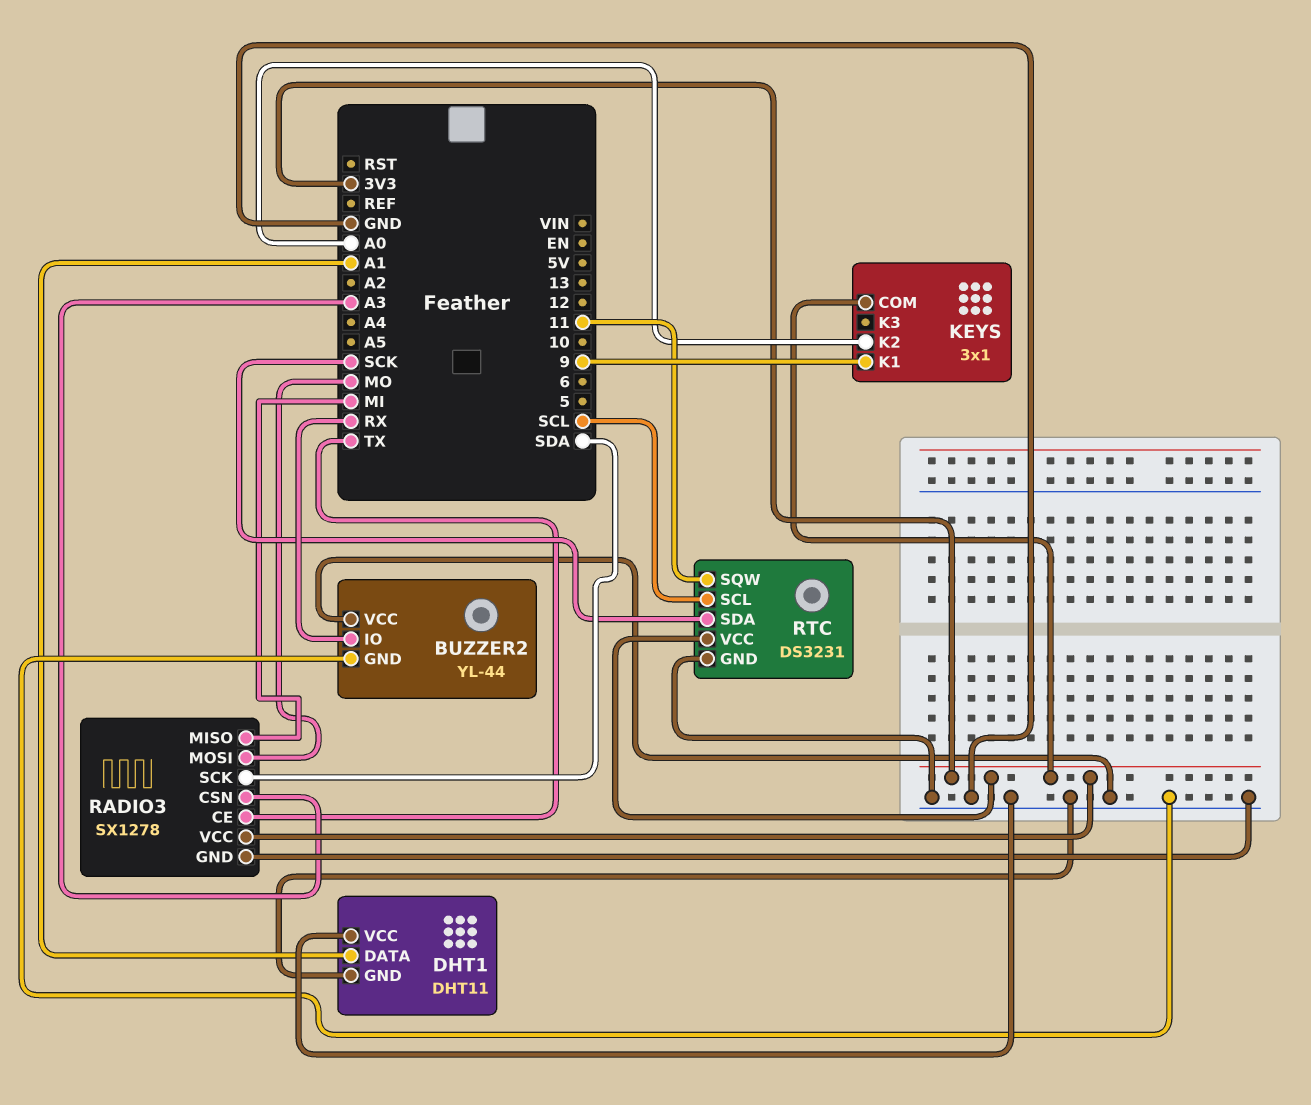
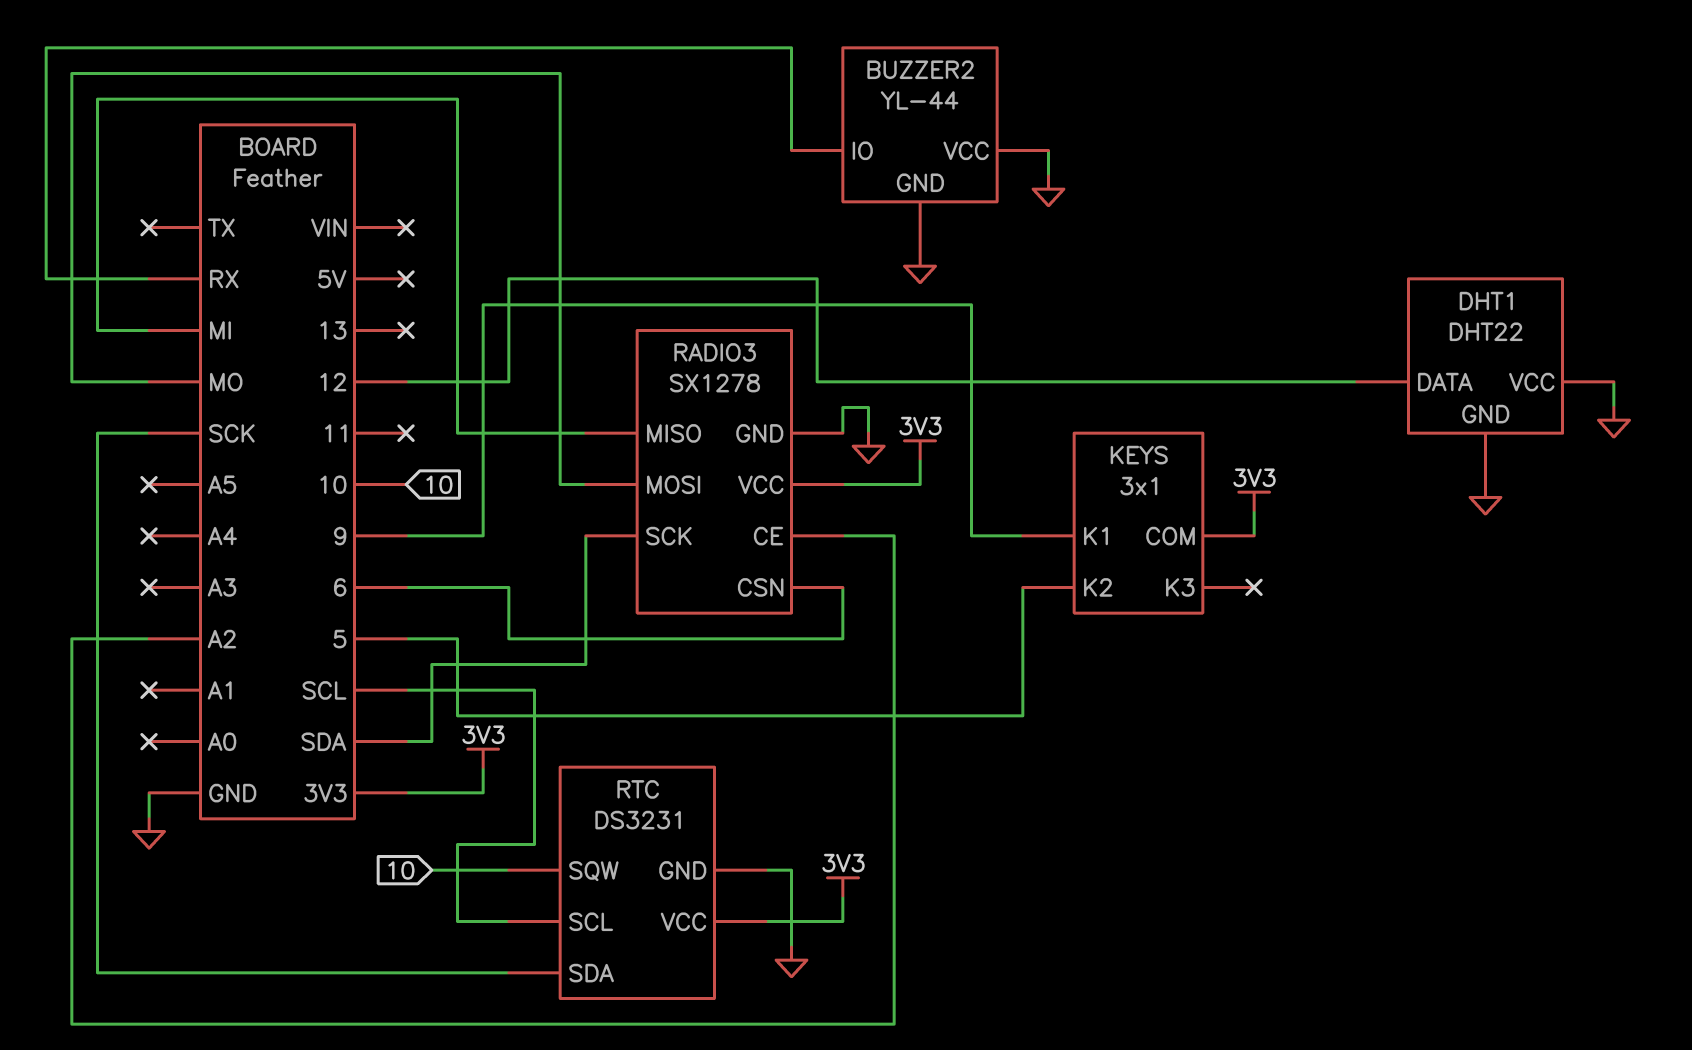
DHT1: DHT11 -> DHT22
DHT1 pin DATA: A1 -> 12
KEYS pin K2: A0 -> 5
RADIO3 pin CE: TX -> A2
RADIO3 pin CSN: A3 -> 6
RTC pin SQW: 11 -> 10

